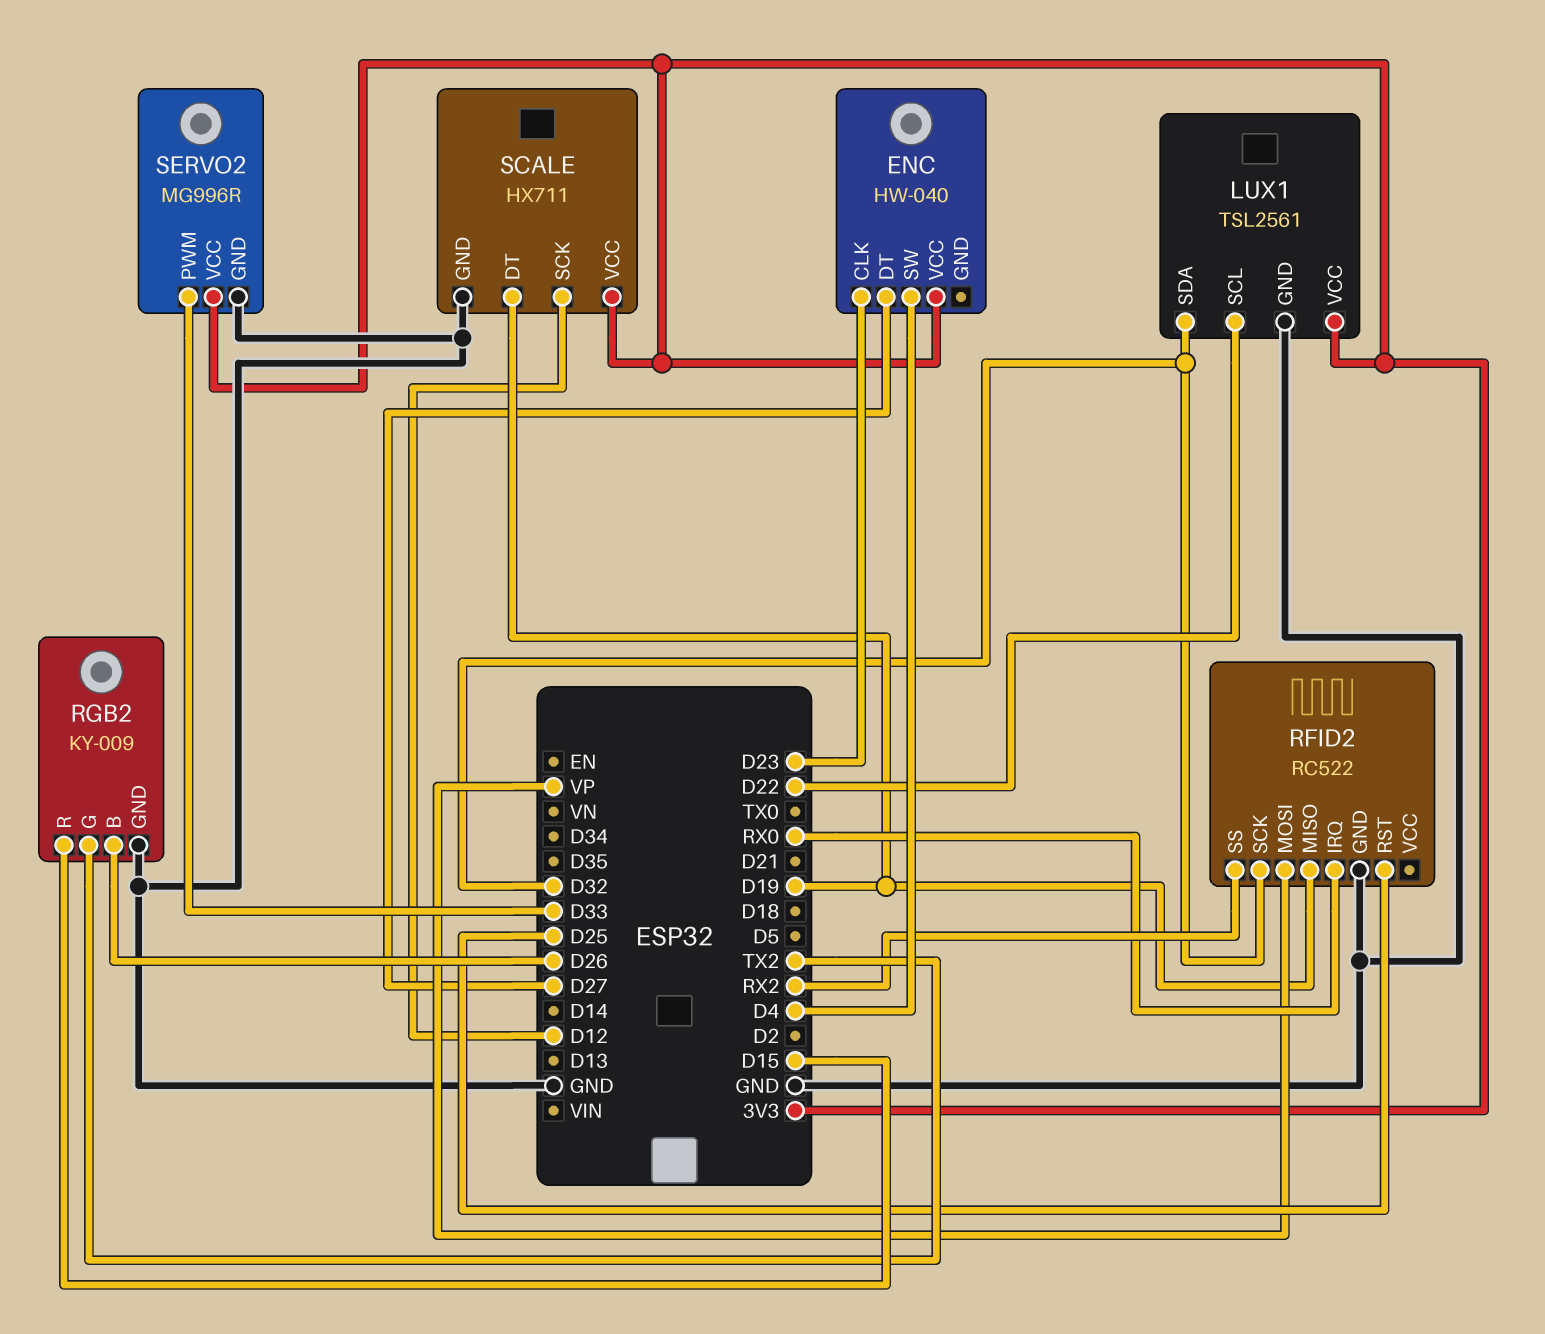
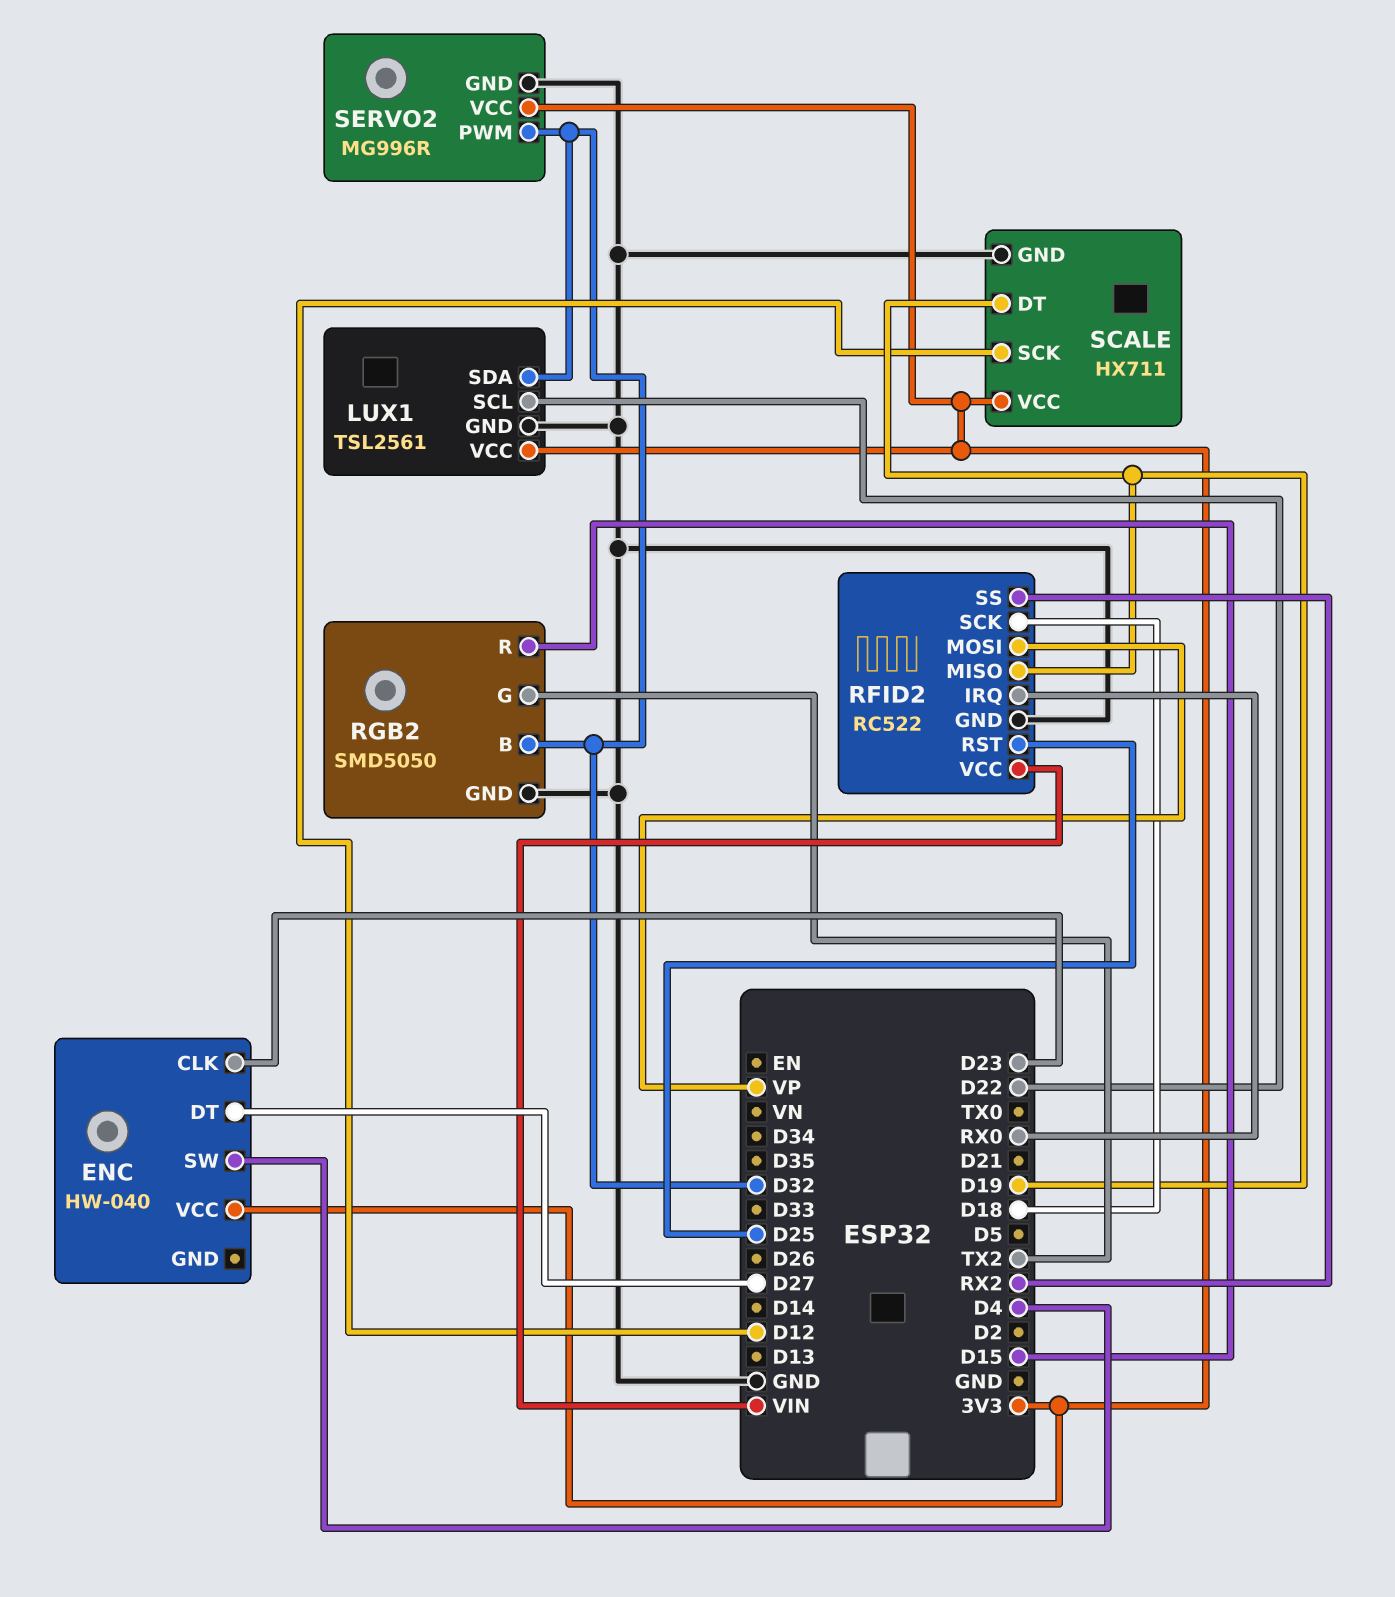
RFID2 pin SCK: D32 -> D18
RFID2 pin VCC: none -> VIN
RGB2: KY-009 -> SMD5050
RGB2 pin B: D26 -> D32
SERVO2 pin PWM: D33 -> D32

